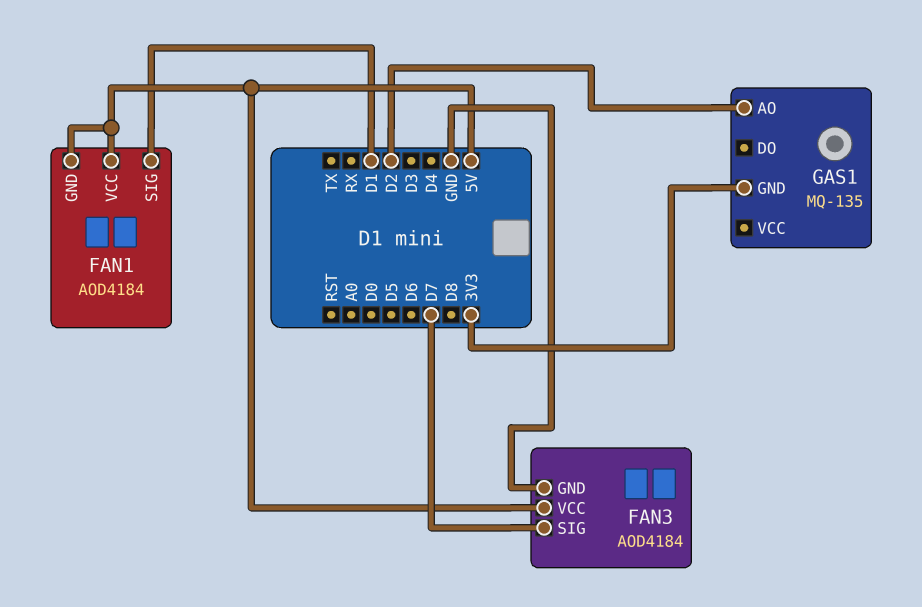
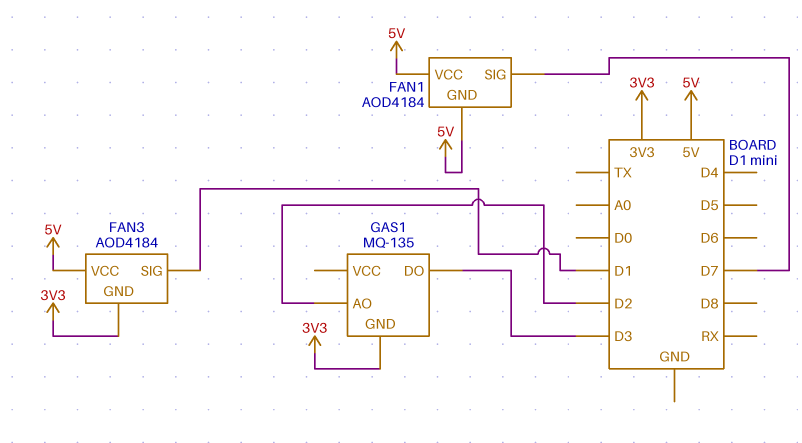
FAN1 pin SIG: D1 -> D7
FAN3 pin GND: GND -> 3V3
FAN3 pin SIG: D7 -> D1
GAS1 pin DO: none -> D3

